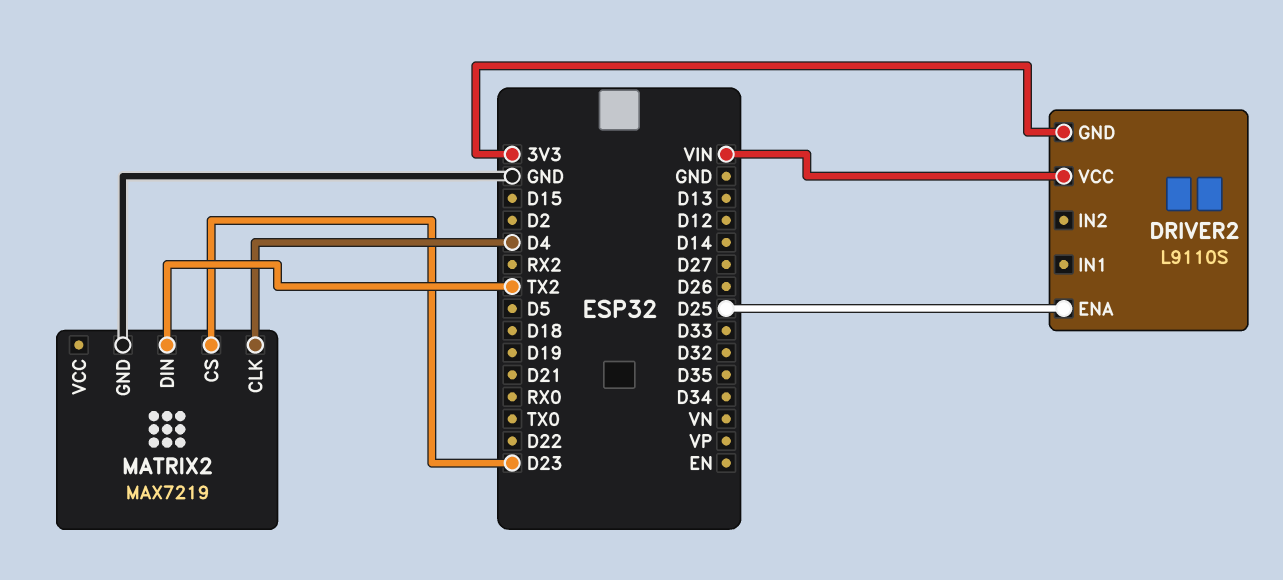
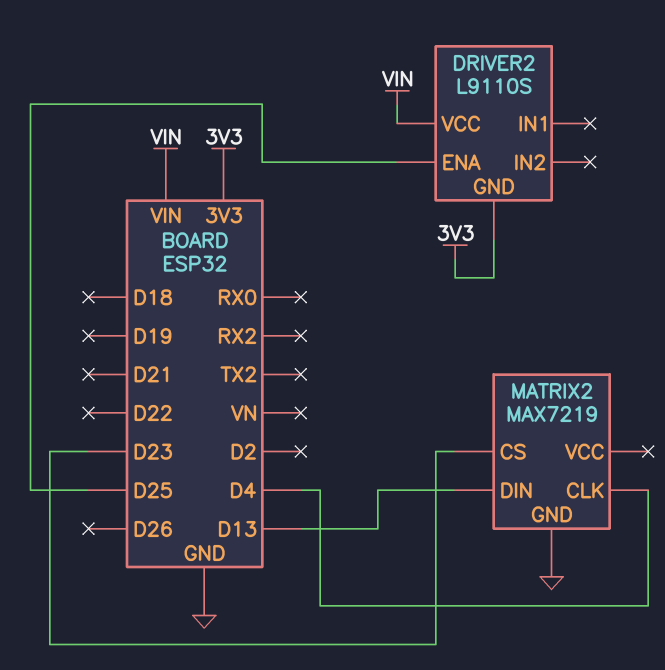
MATRIX2 pin DIN: TX2 -> D13

